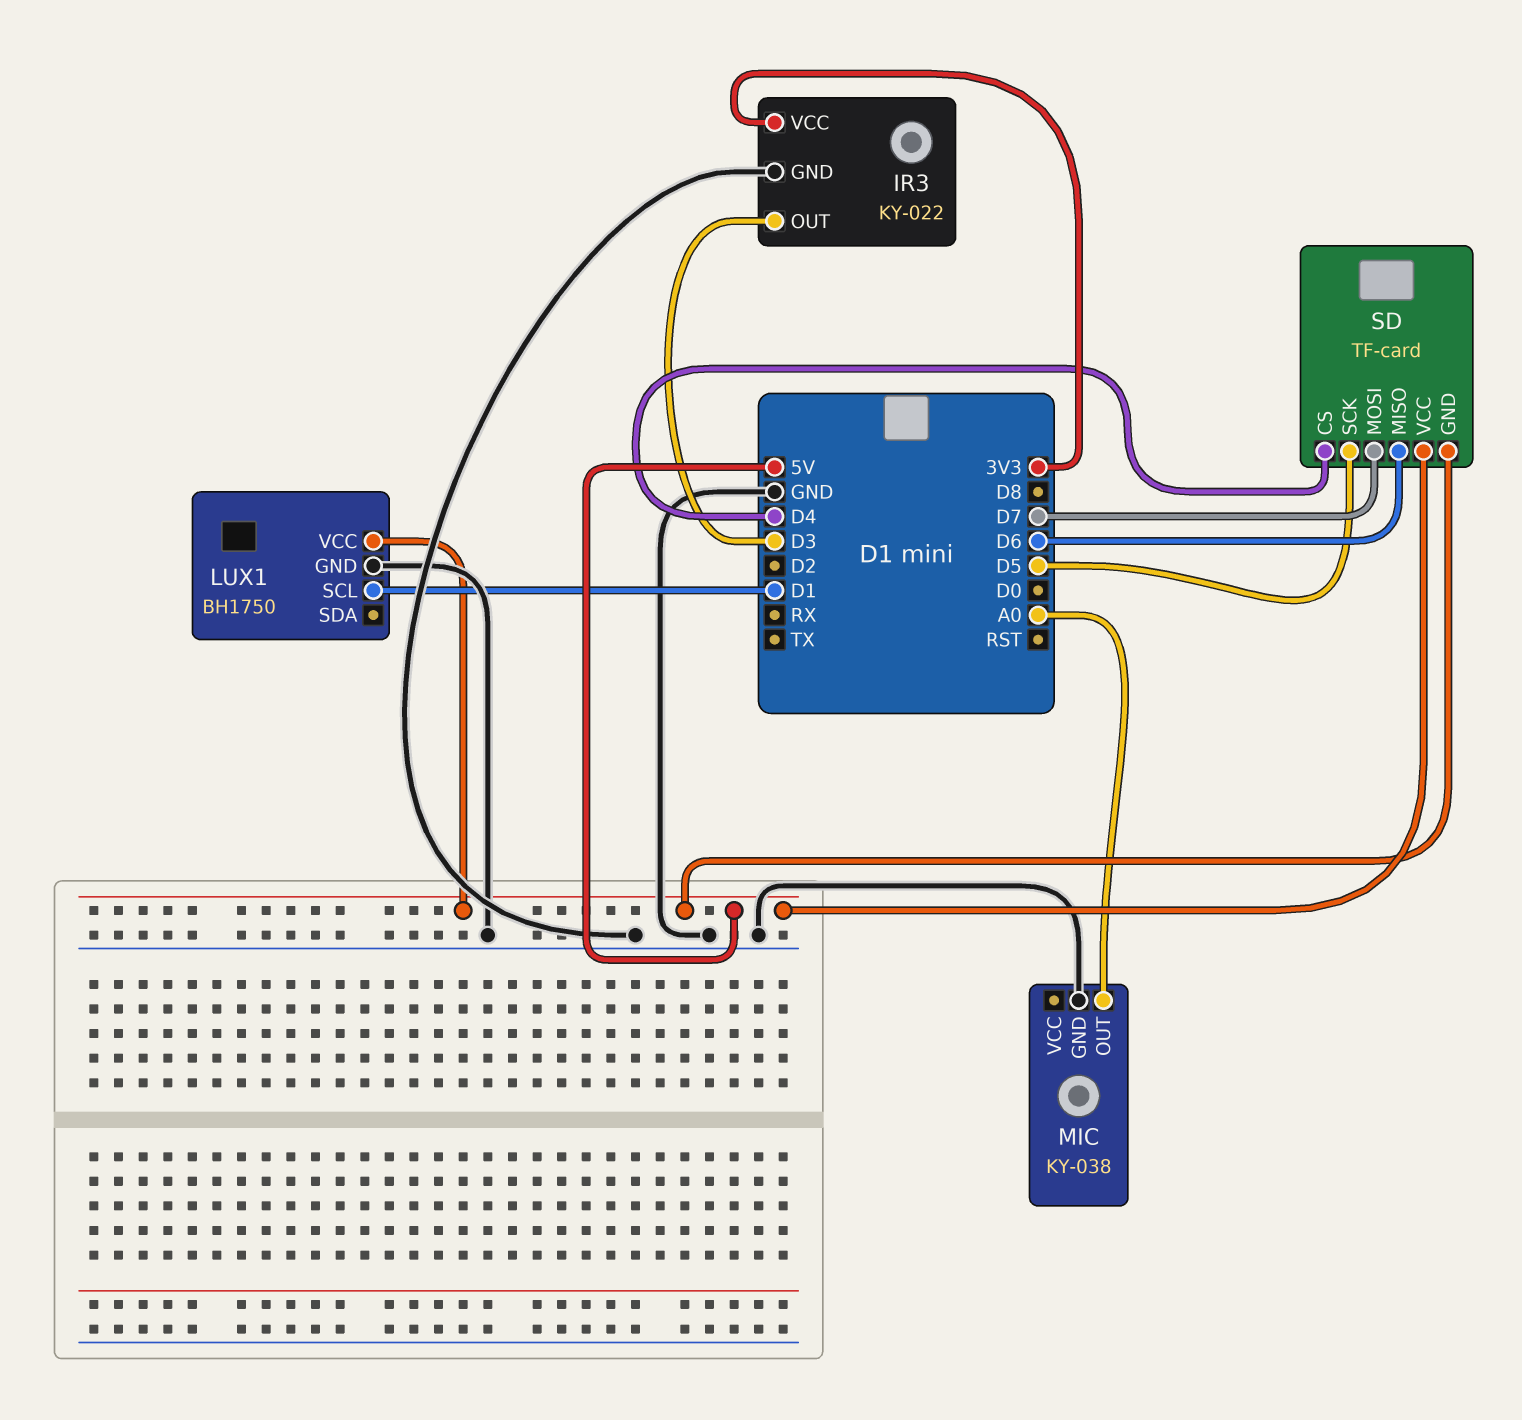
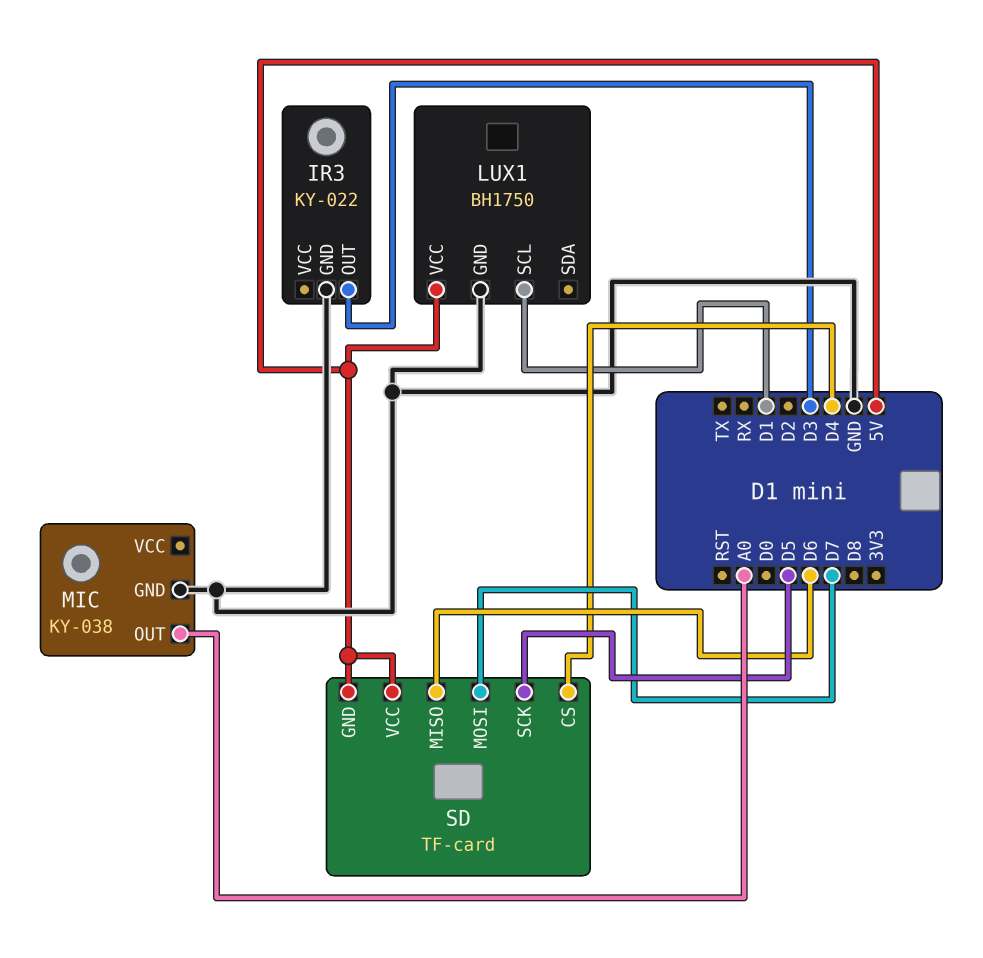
IR3 pin VCC: 3V3 -> none

